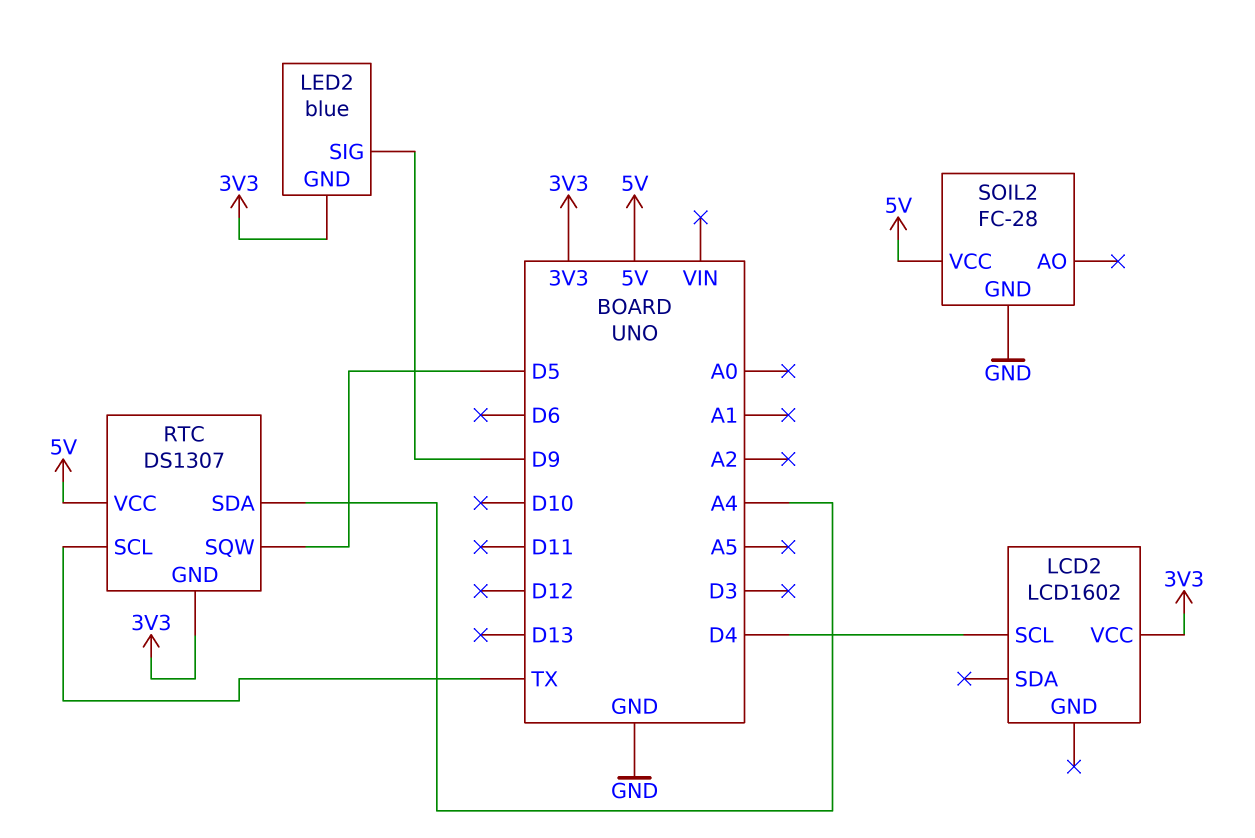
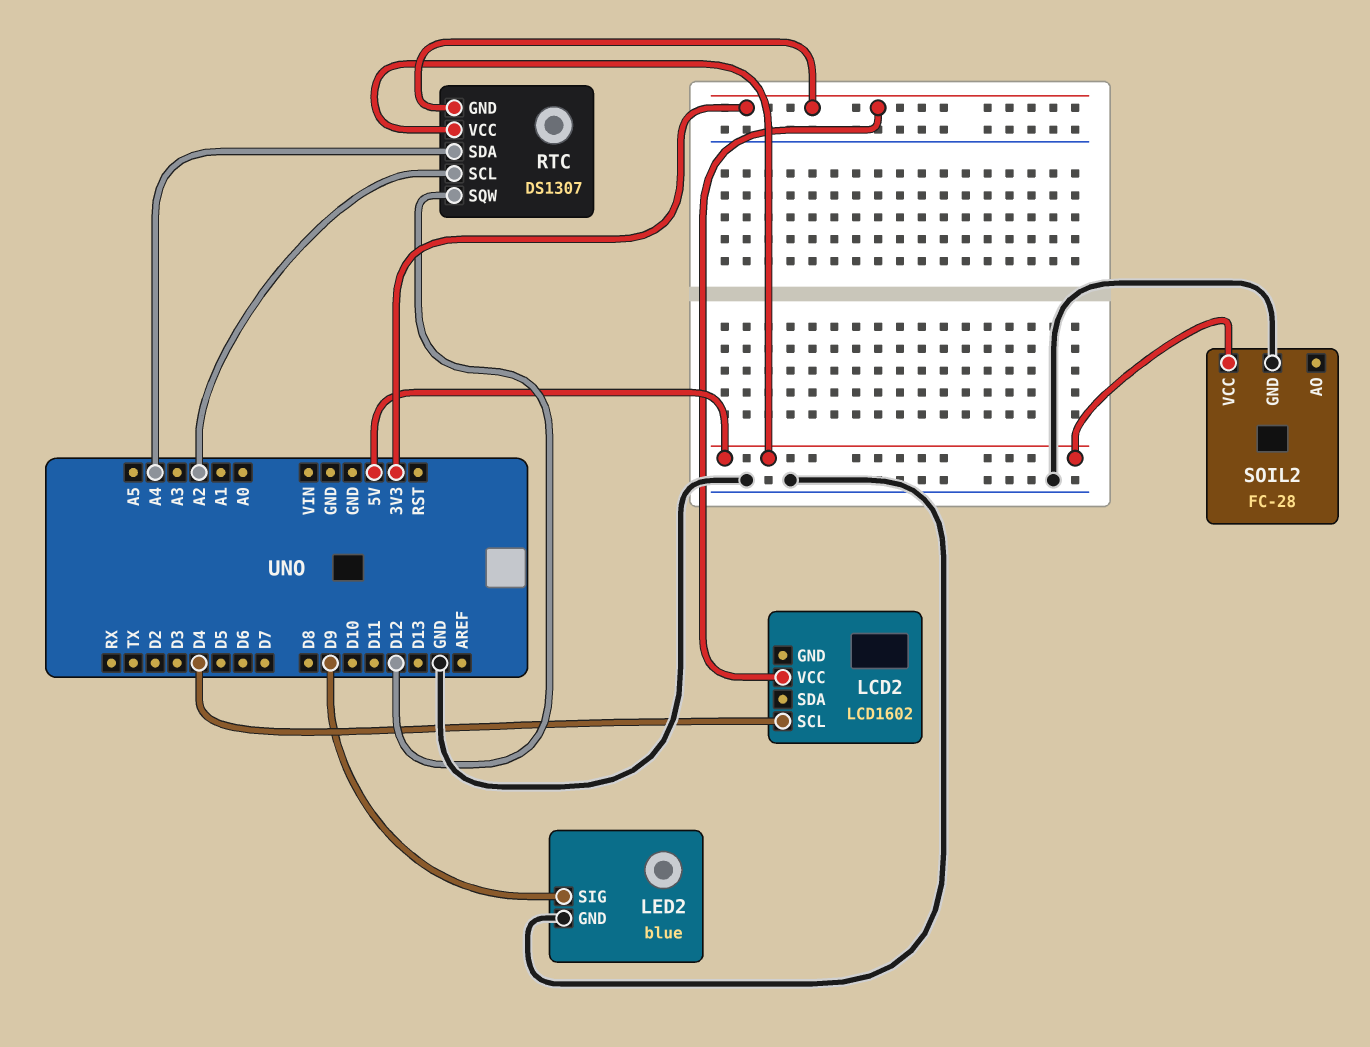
LED2 pin GND: 3V3 -> GND
RTC pin SCL: TX -> A2
RTC pin SQW: D5 -> D12

